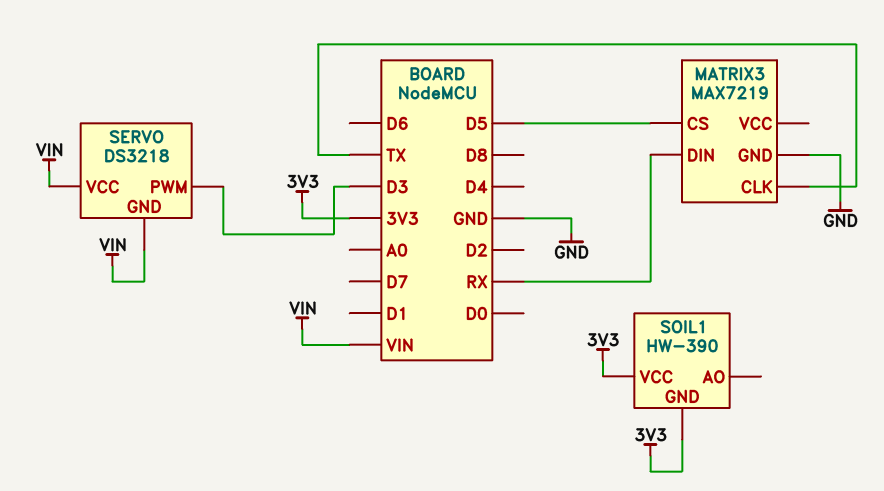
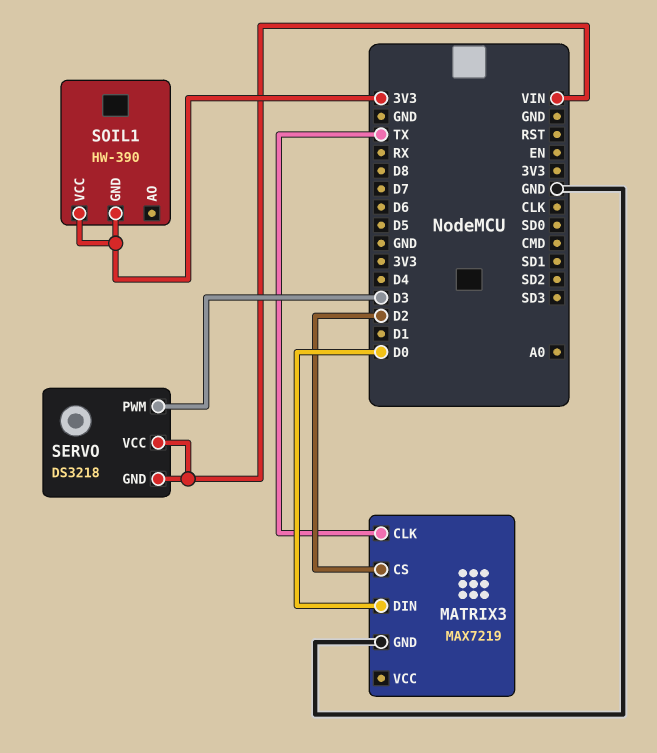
MATRIX3 pin CS: D5 -> D2
MATRIX3 pin DIN: RX -> D0

